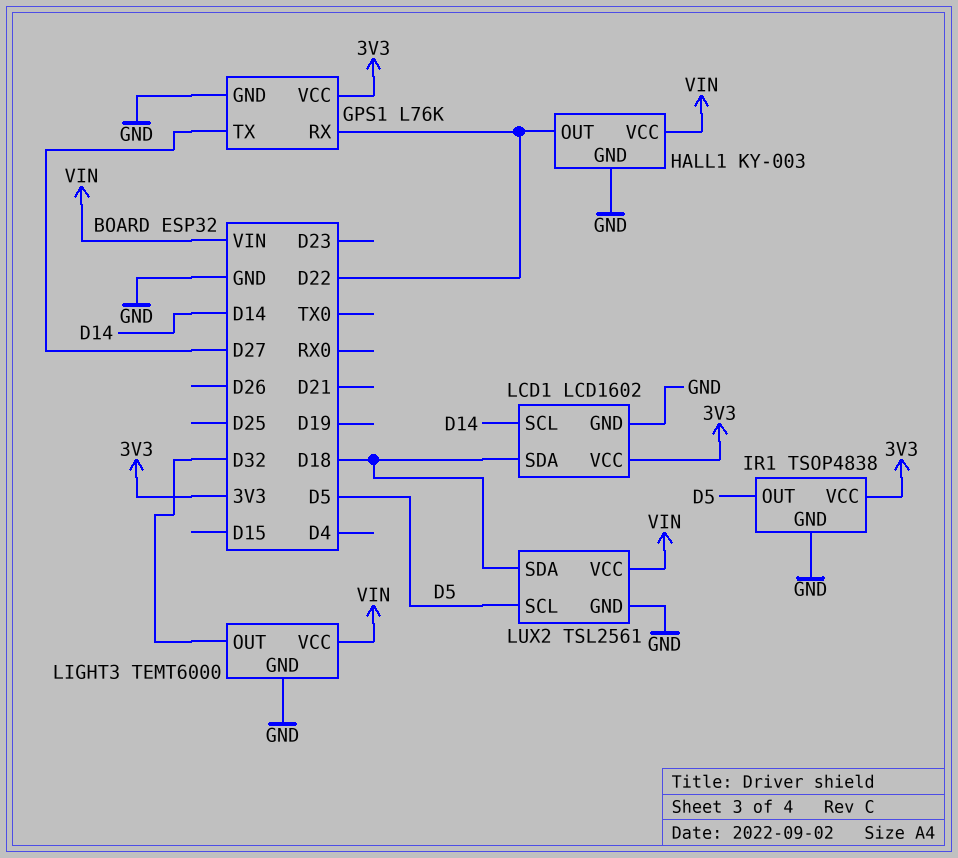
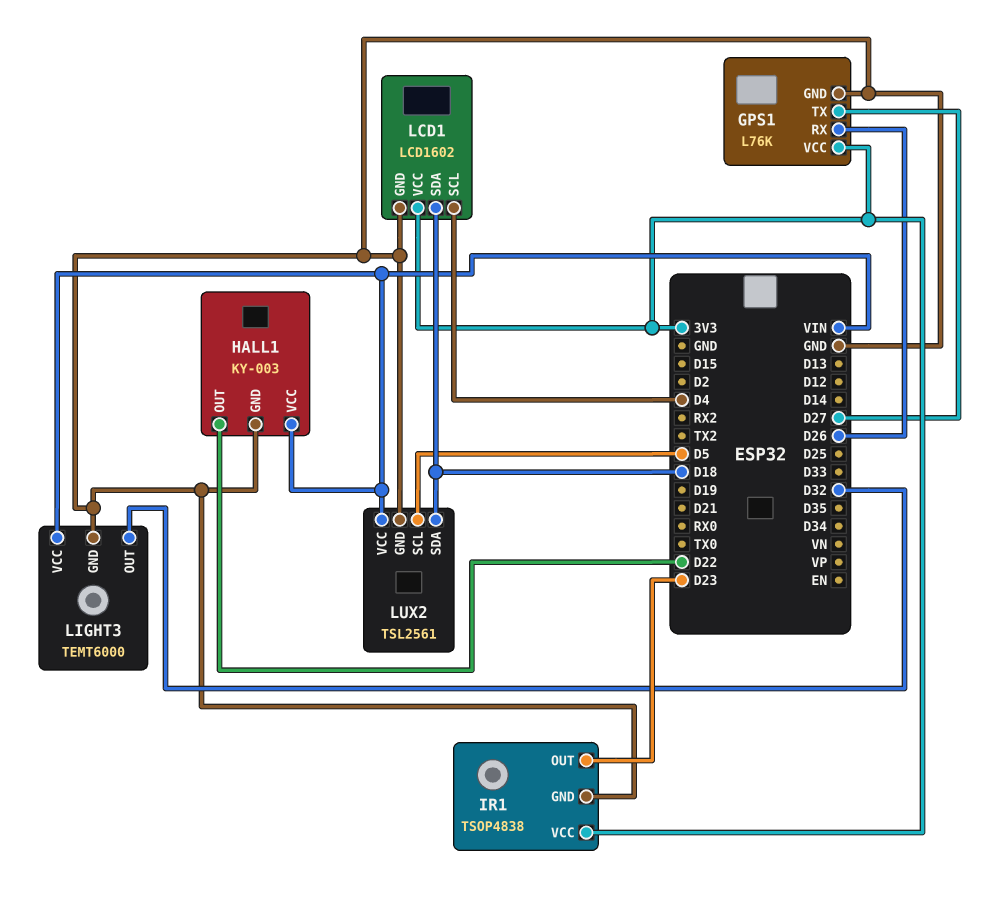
GPS1 pin RX: D22 -> D26
IR1 pin OUT: D5 -> D23
LCD1 pin SCL: D14 -> D4

